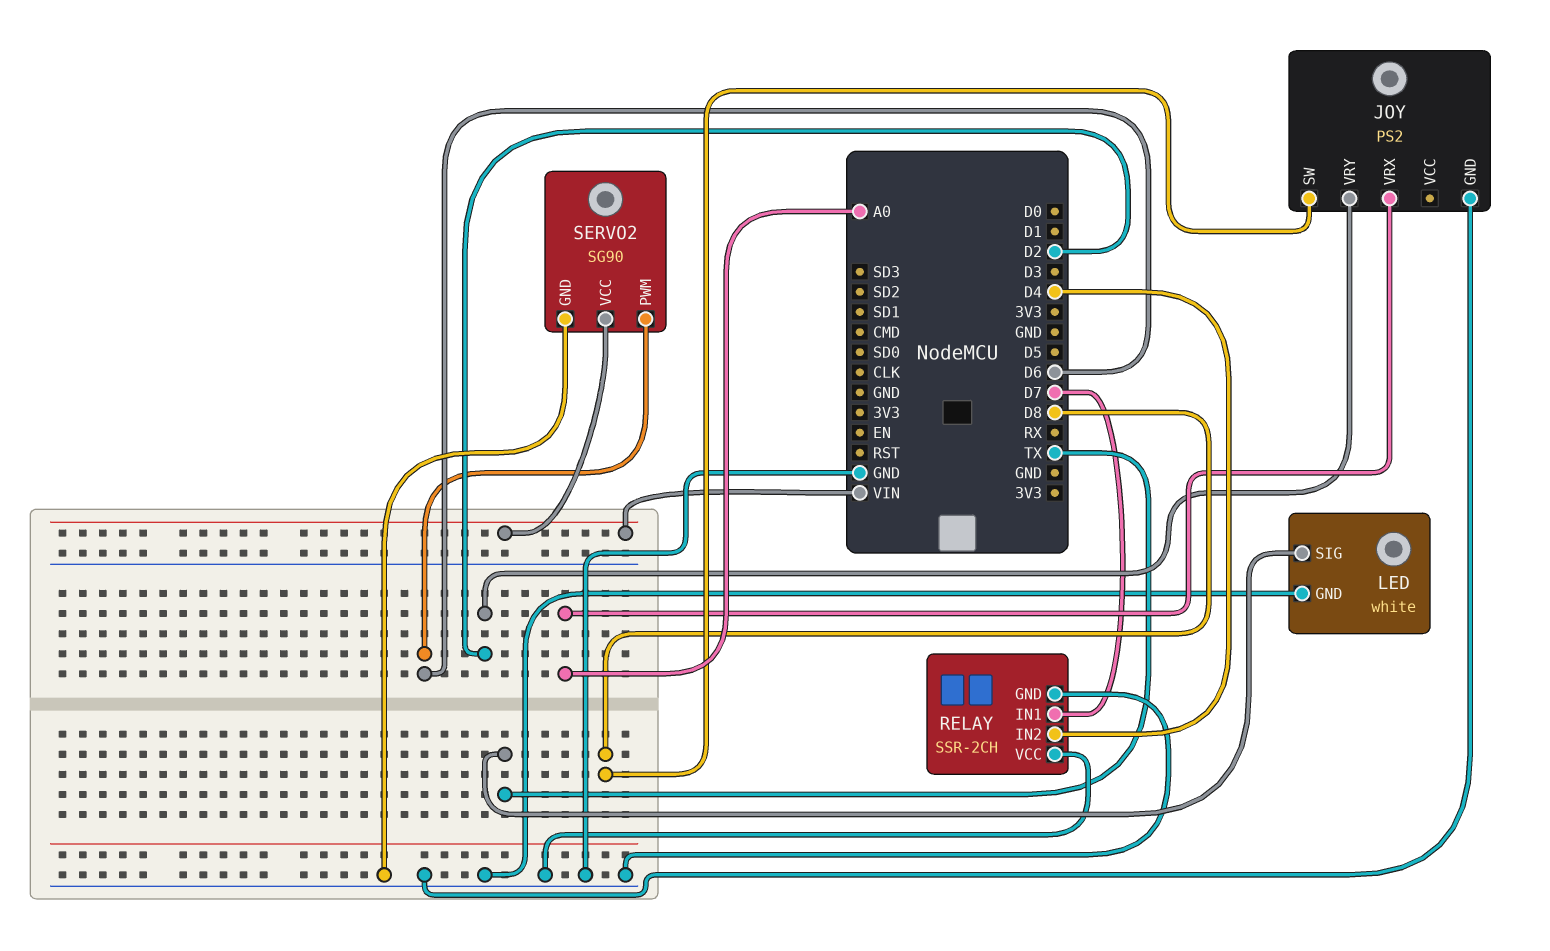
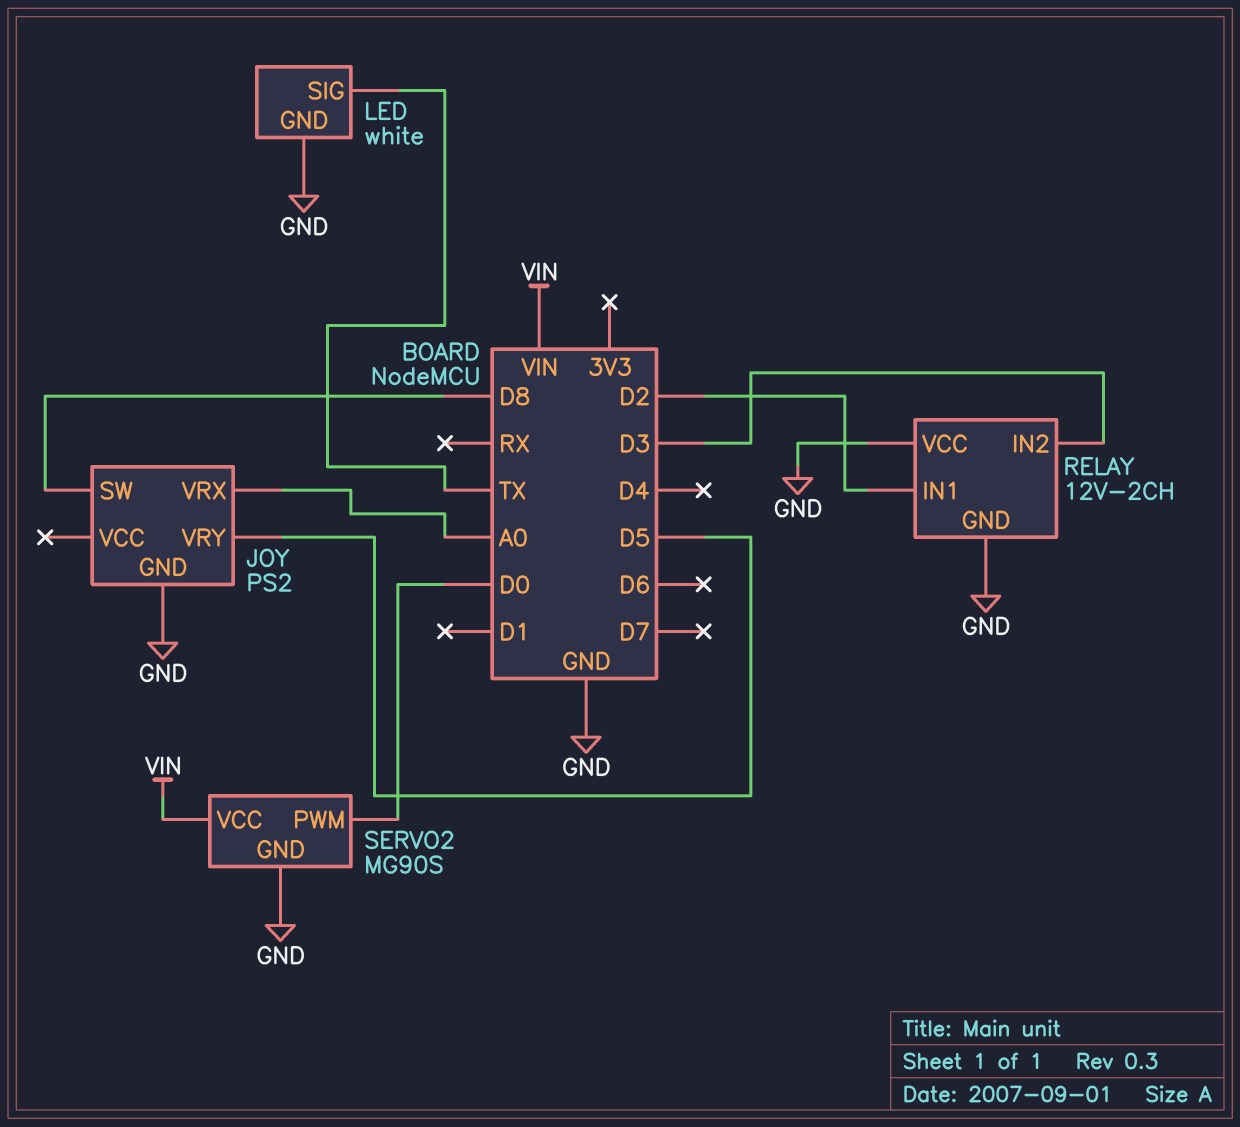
JOY pin VRY: D2 -> D5
RELAY: SSR-2CH -> 12V-2CH
RELAY pin IN1: D7 -> D2
RELAY pin IN2: D4 -> D3
SERVO2: SG90 -> MG90S
SERVO2 pin PWM: D6 -> D0

